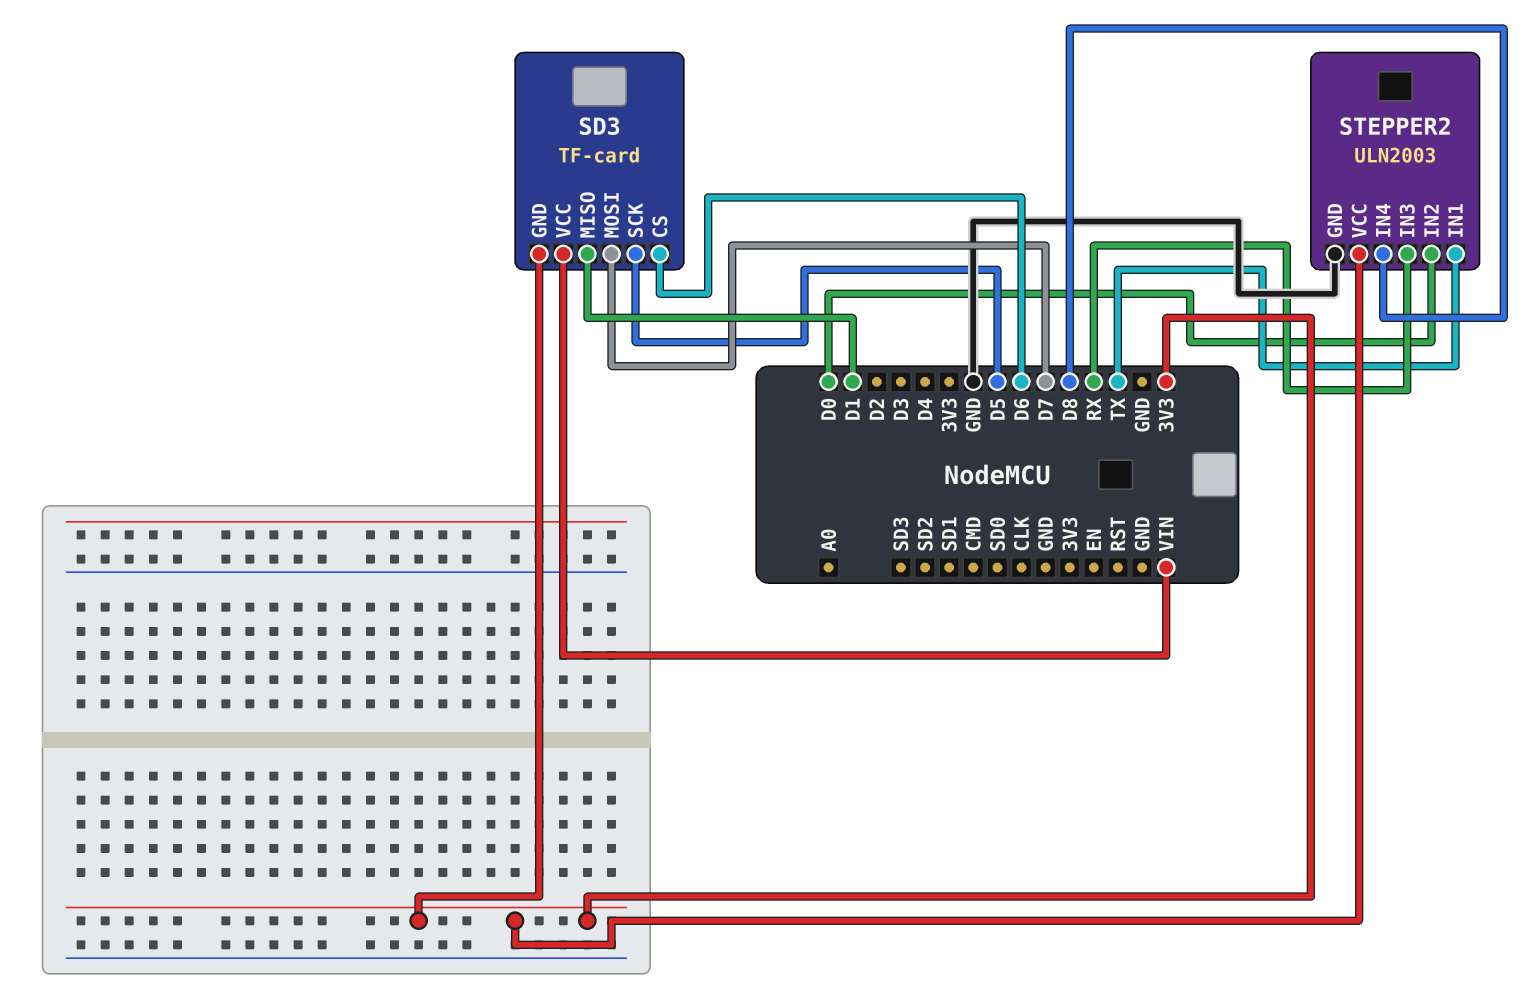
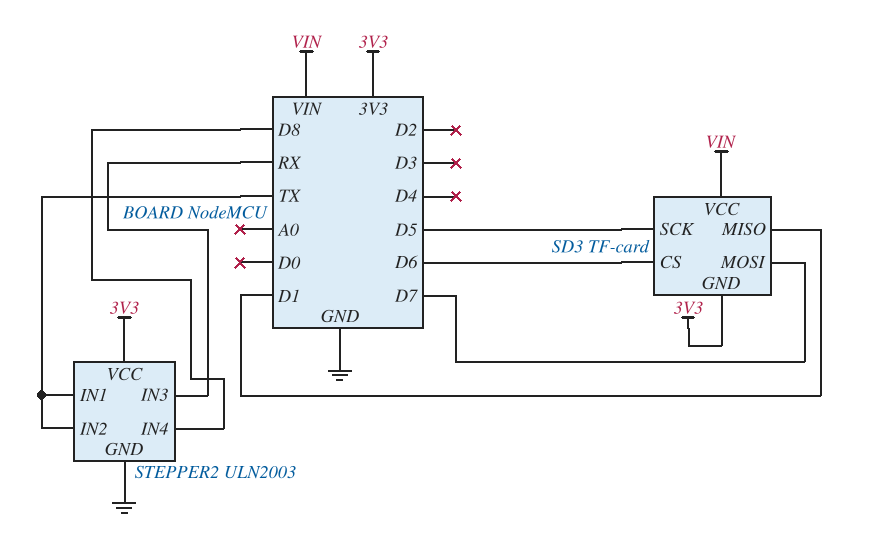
STEPPER2 pin IN2: D0 -> TX

